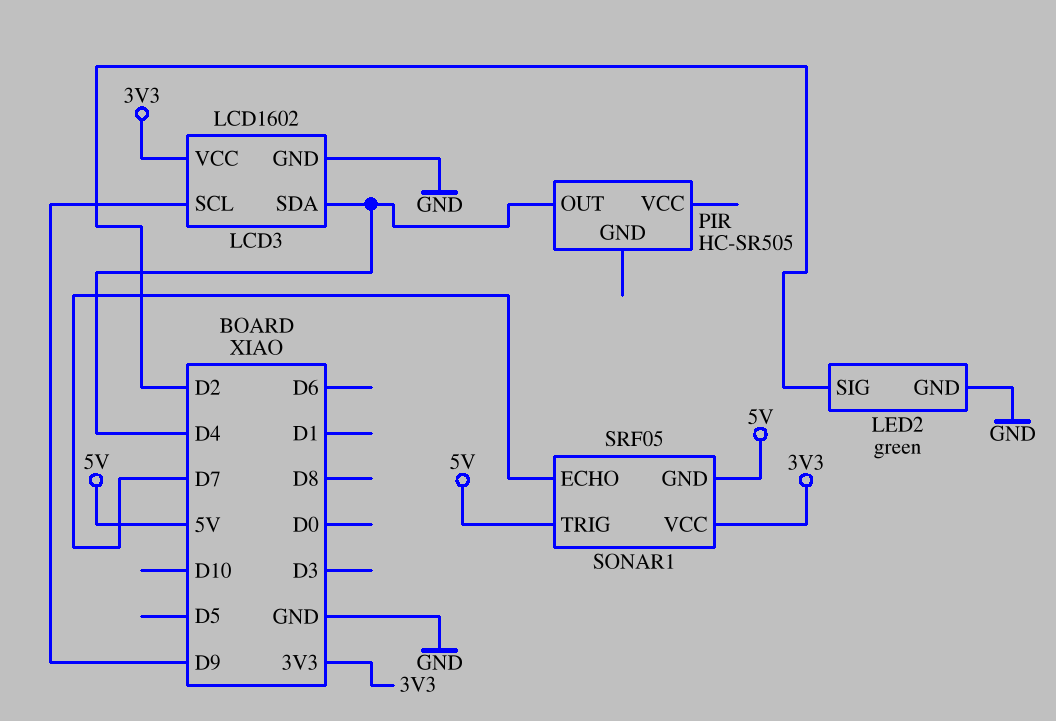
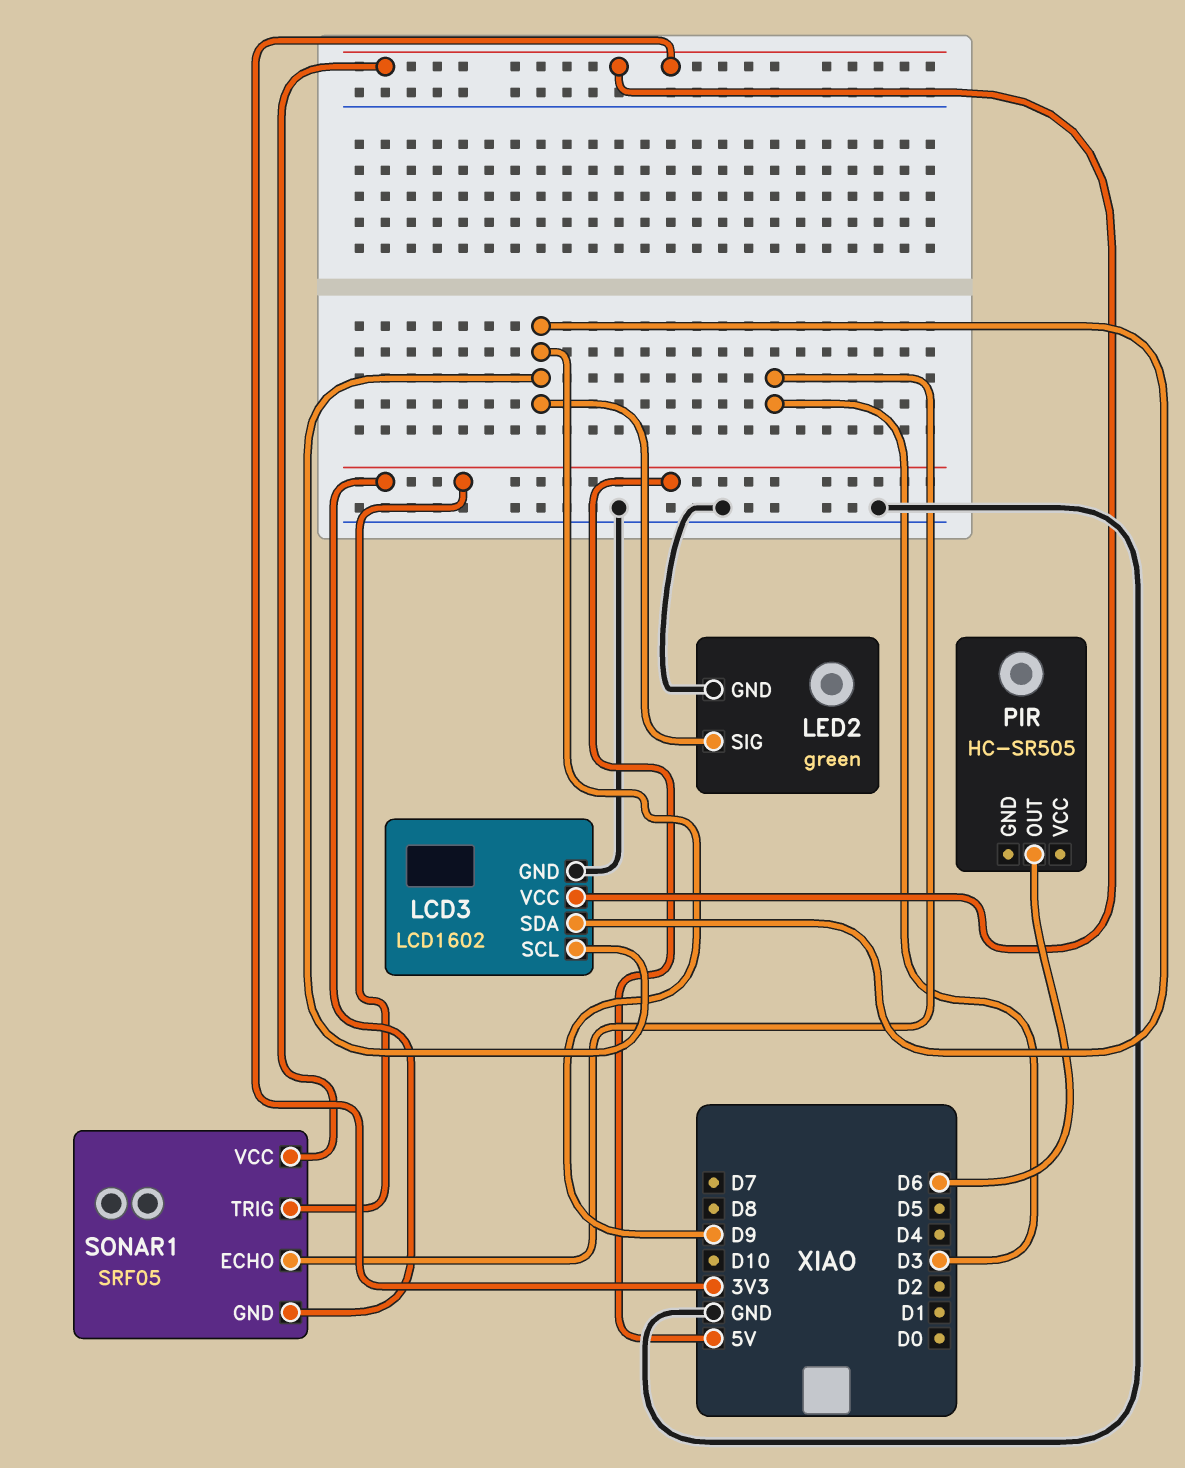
LCD3 pin SDA: D4 -> D9
LED2 pin SIG: D2 -> D9
PIR pin OUT: D4 -> D6
SONAR1 pin ECHO: D7 -> D3

